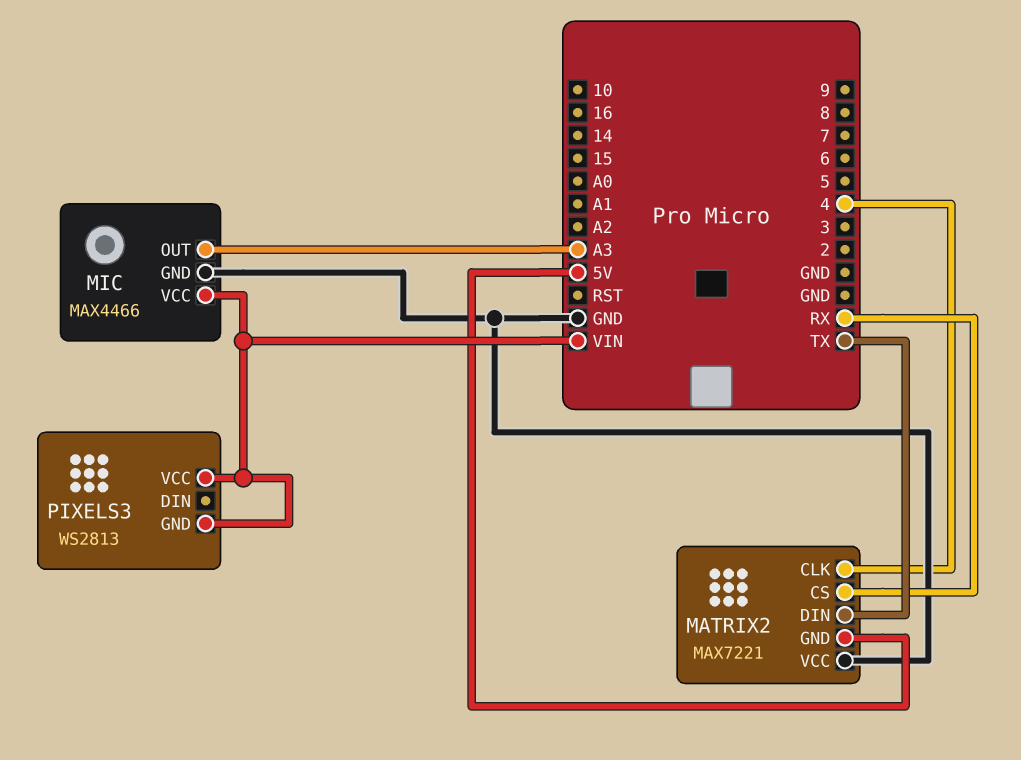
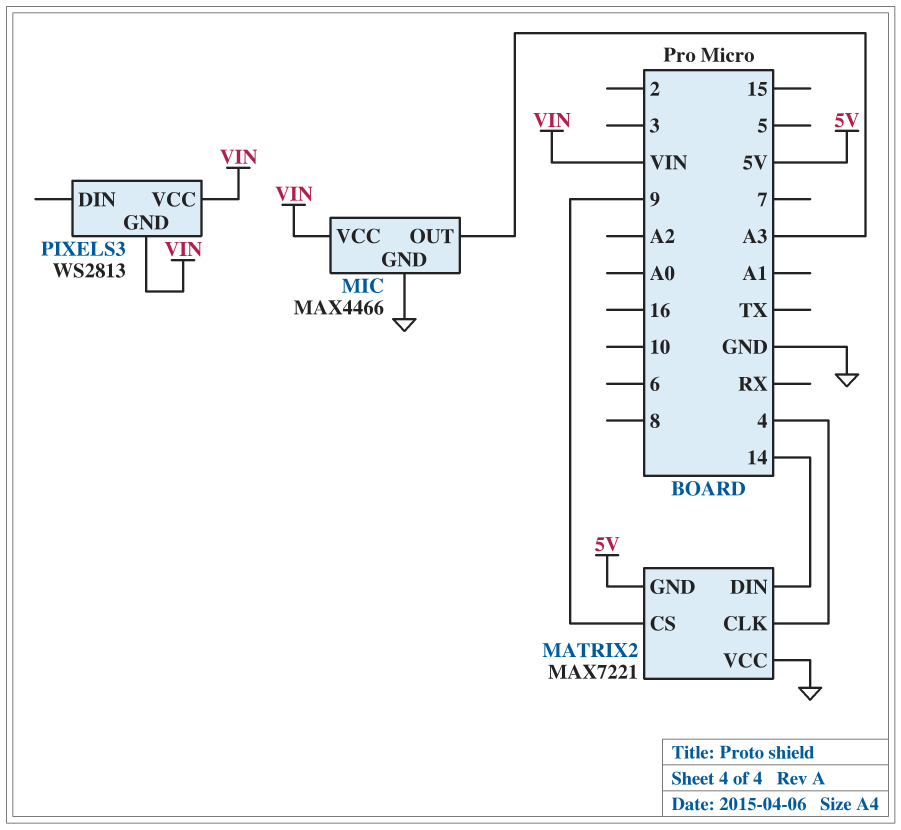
MATRIX2 pin CS: RX -> 9
MATRIX2 pin DIN: TX -> 14

